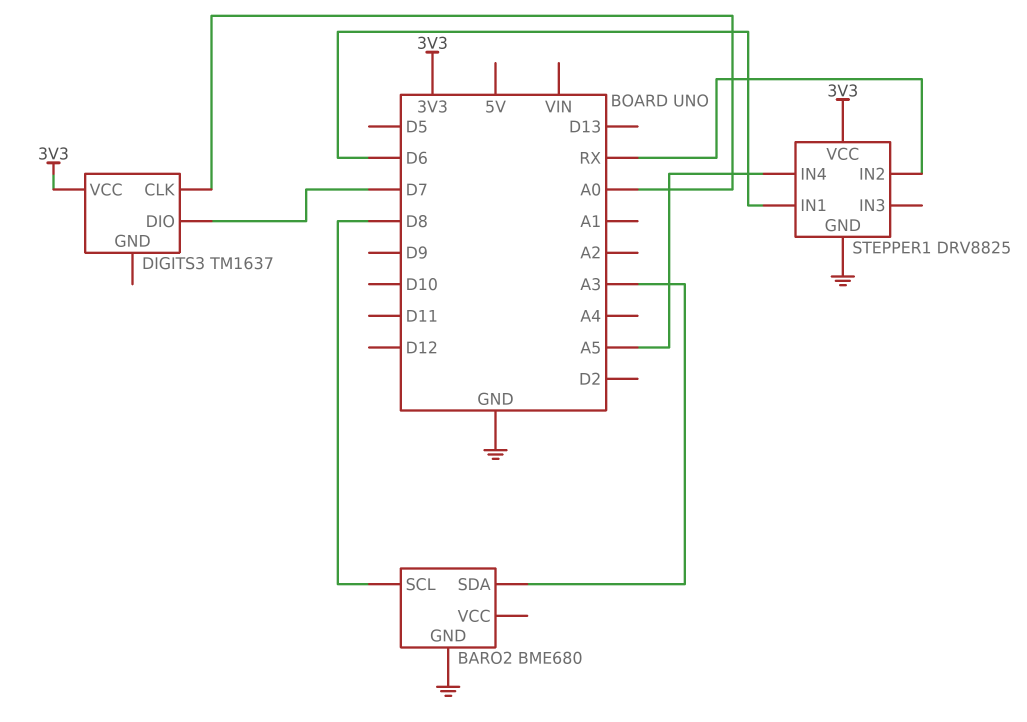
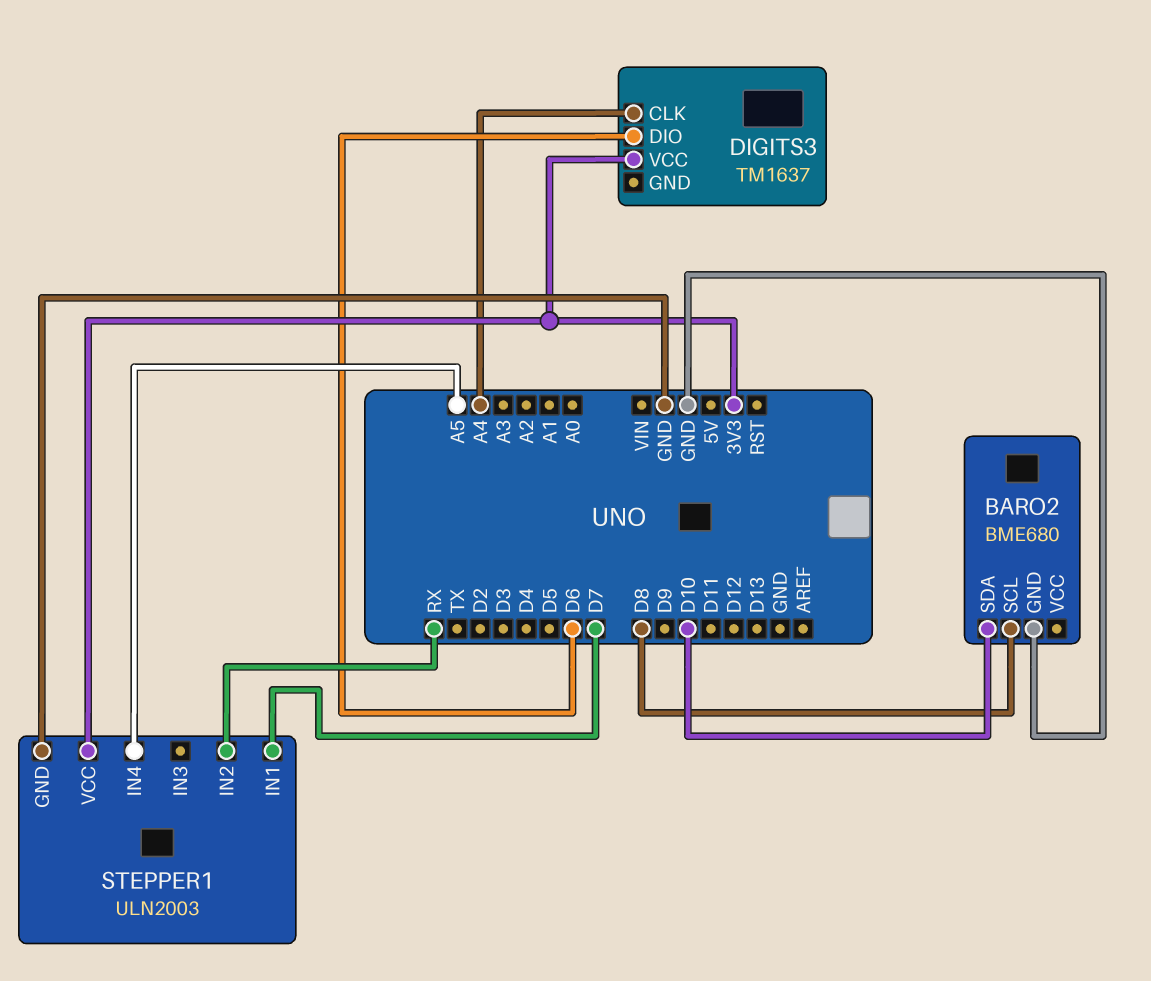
BARO2 pin SDA: A3 -> D10
DIGITS3 pin CLK: A0 -> A4
DIGITS3 pin DIO: D7 -> D6
STEPPER1: DRV8825 -> ULN2003
STEPPER1 pin IN1: D6 -> D7

